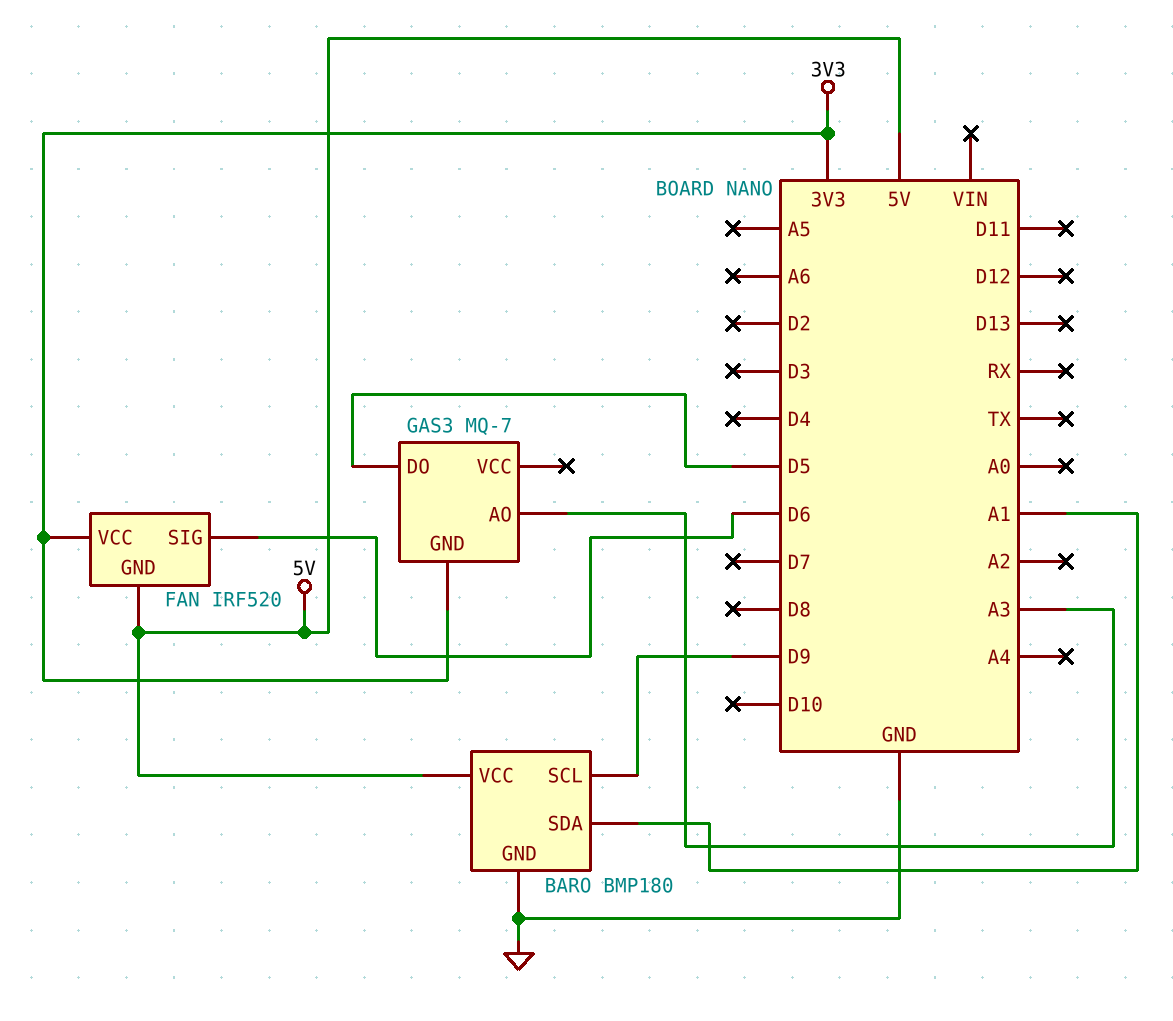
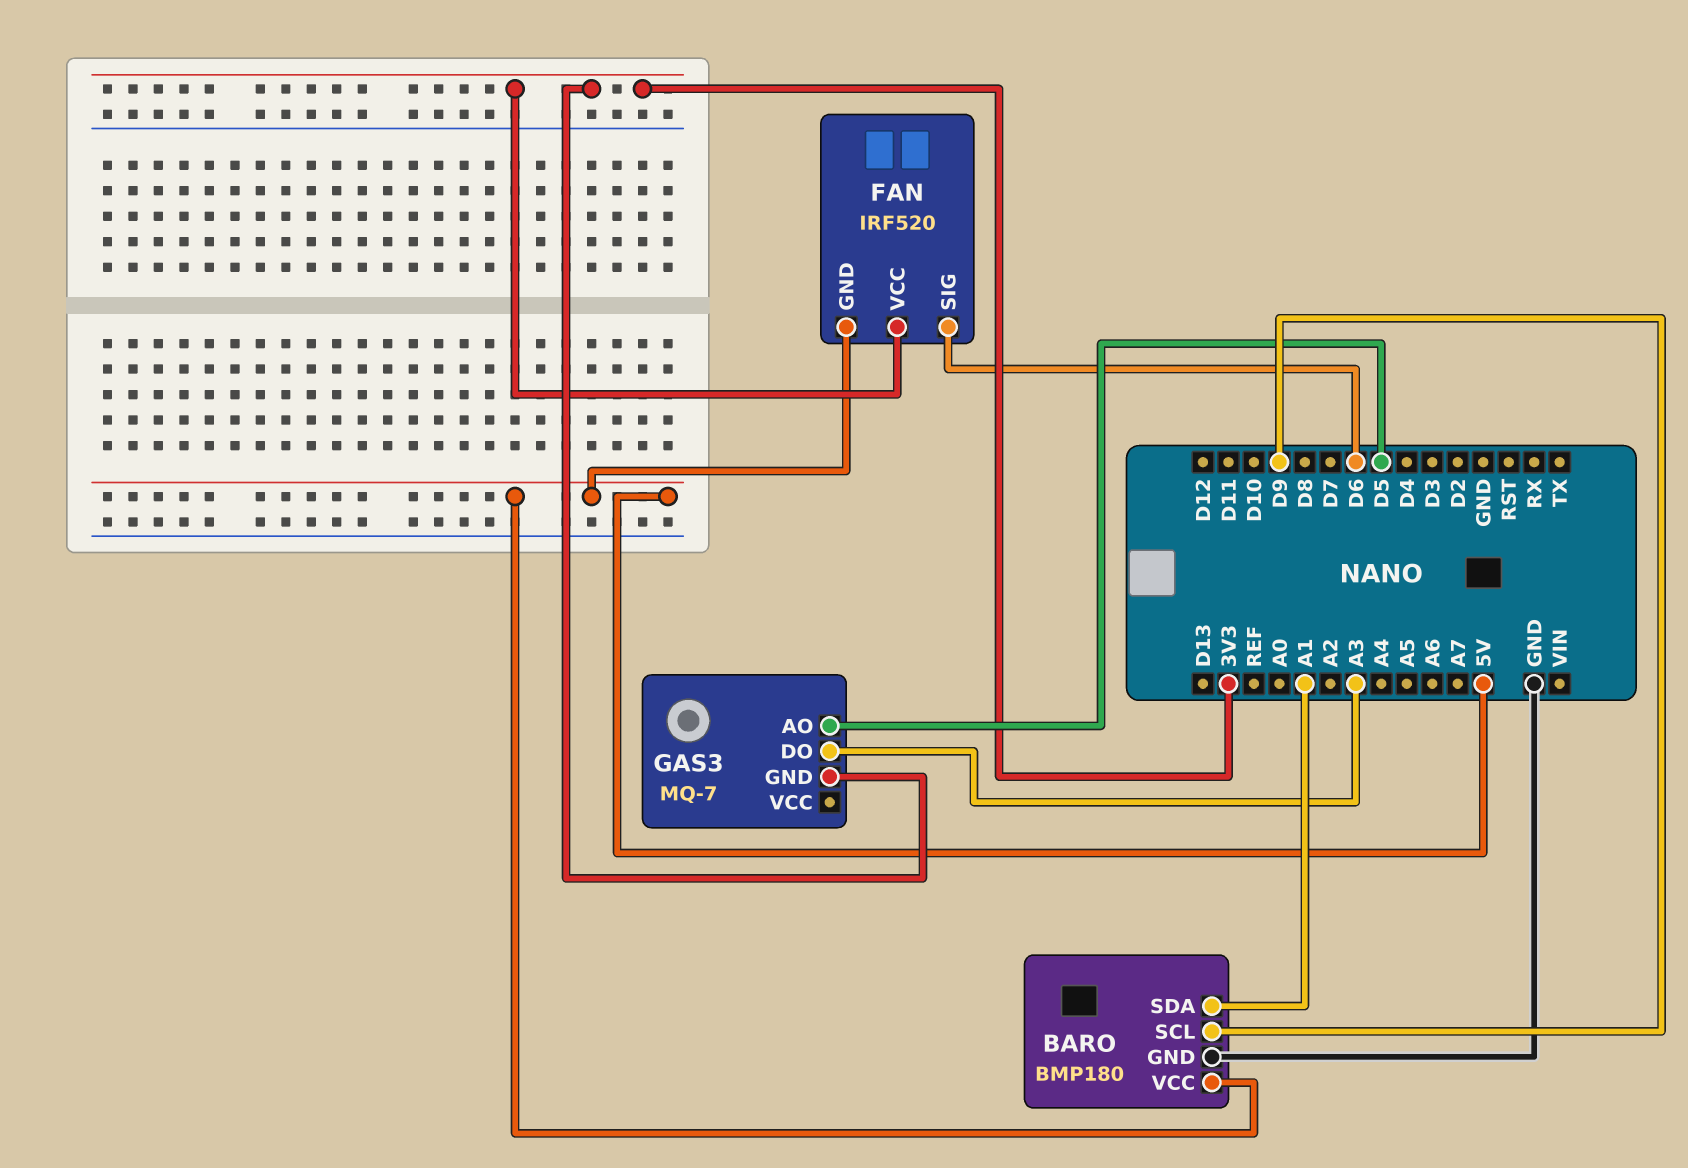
GAS3 pin AO: A3 -> D5
GAS3 pin DO: D5 -> A3

